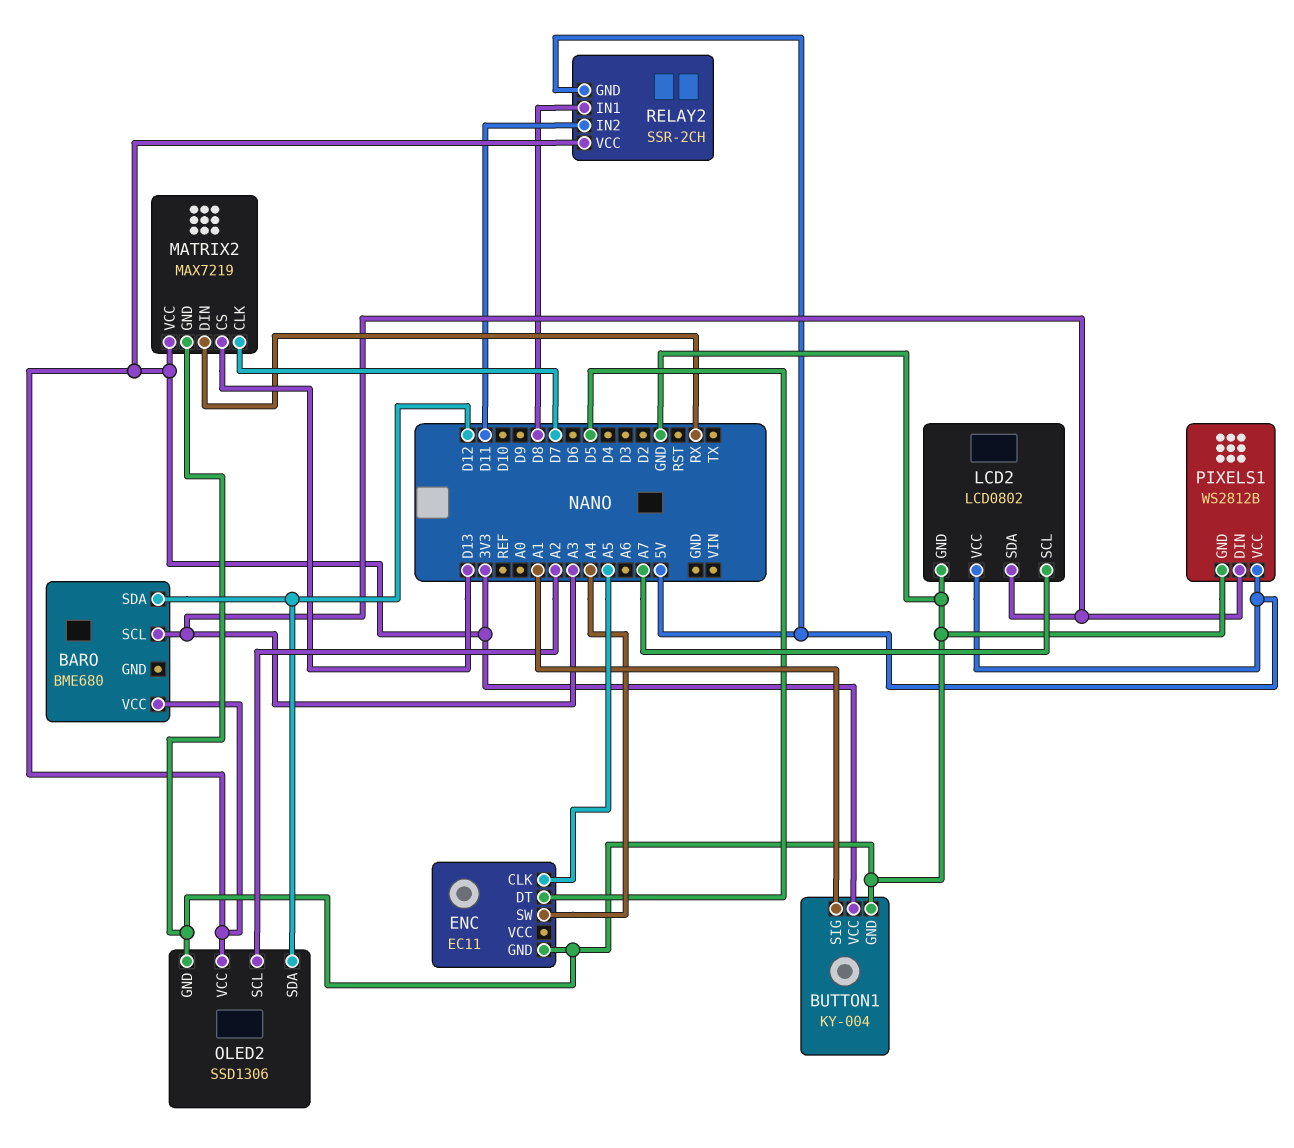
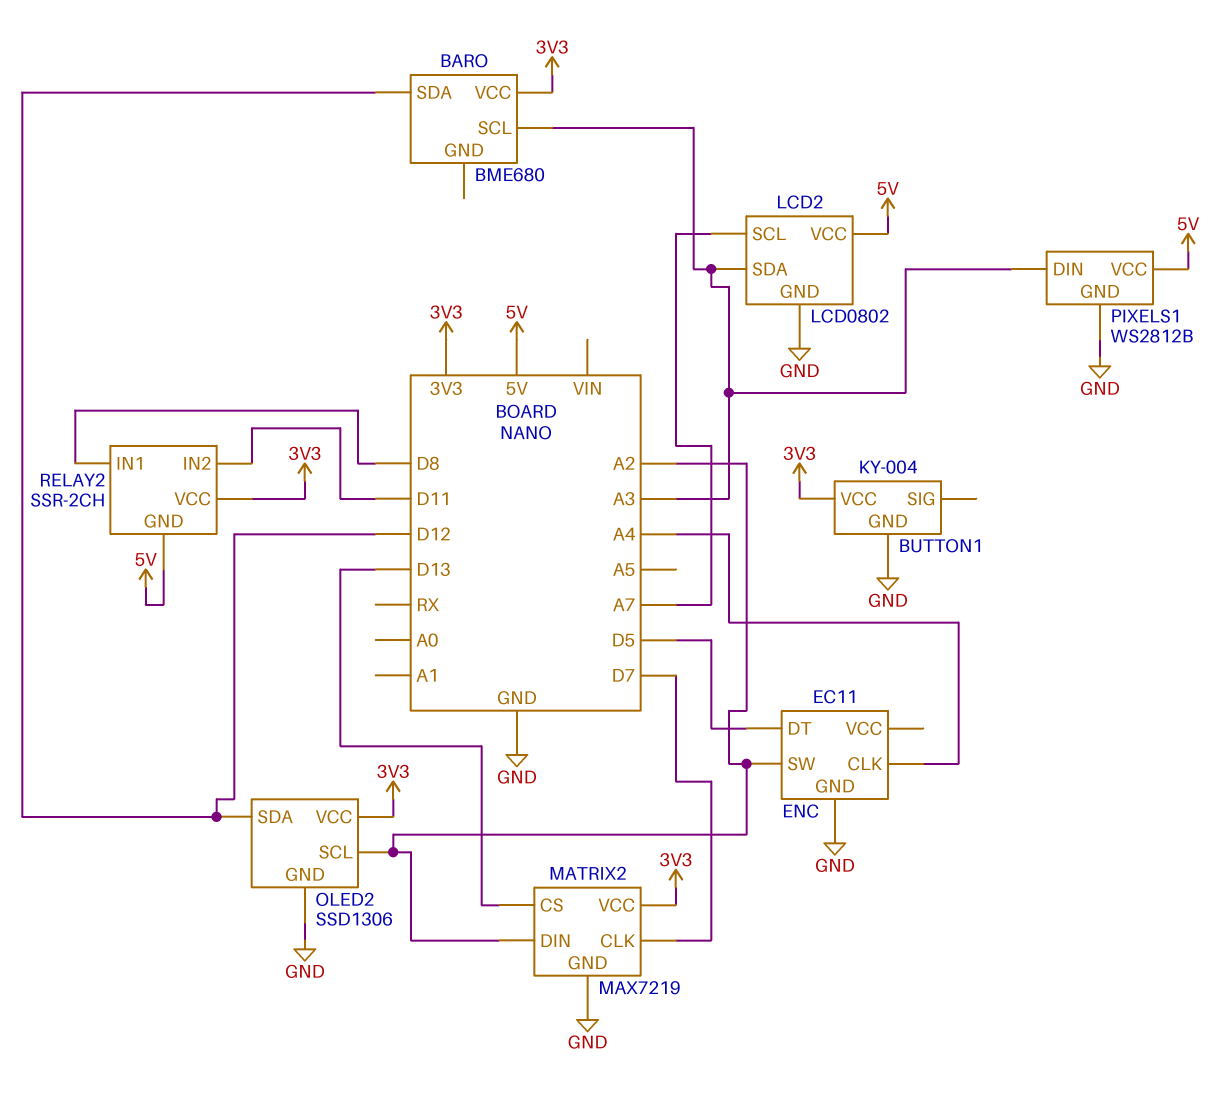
BUTTON1 pin SIG: A1 -> none
ENC pin CLK: A5 -> A4
ENC pin SW: A4 -> A2
MATRIX2 pin DIN: RX -> A2

